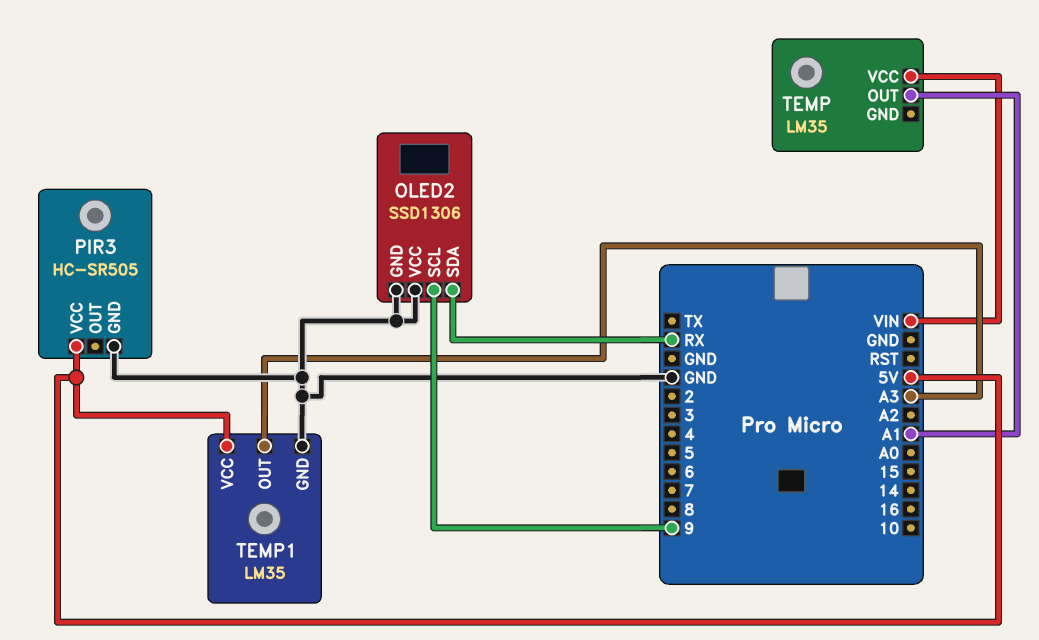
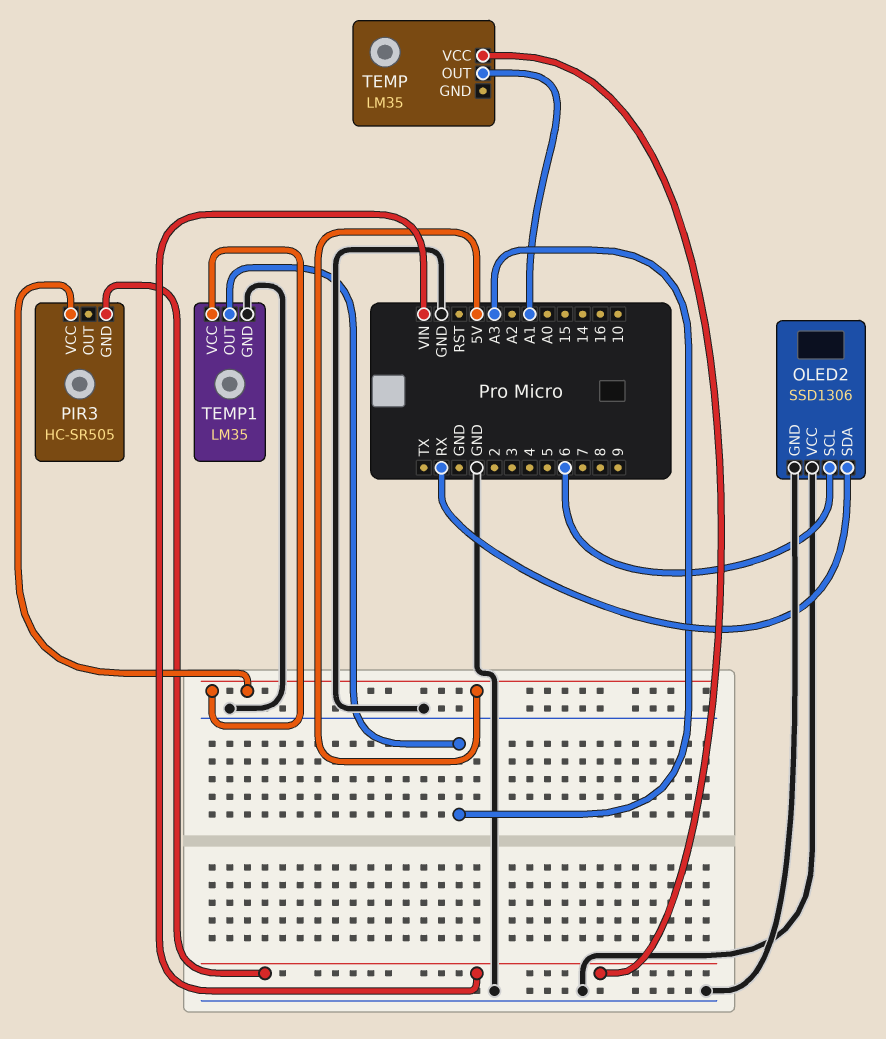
OLED2 pin SCL: 9 -> 6
PIR3 pin GND: GND -> VIN

